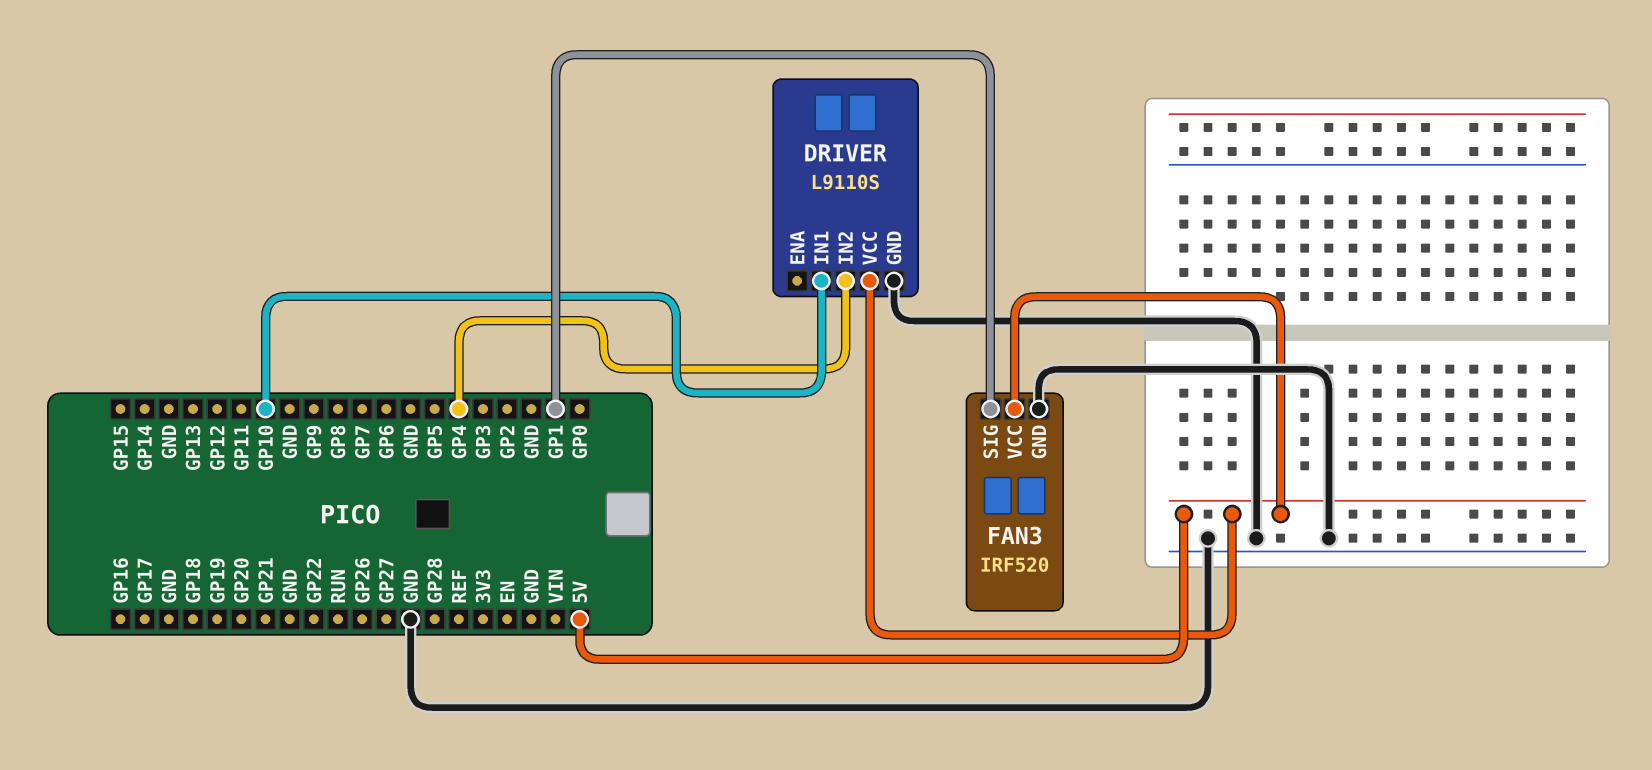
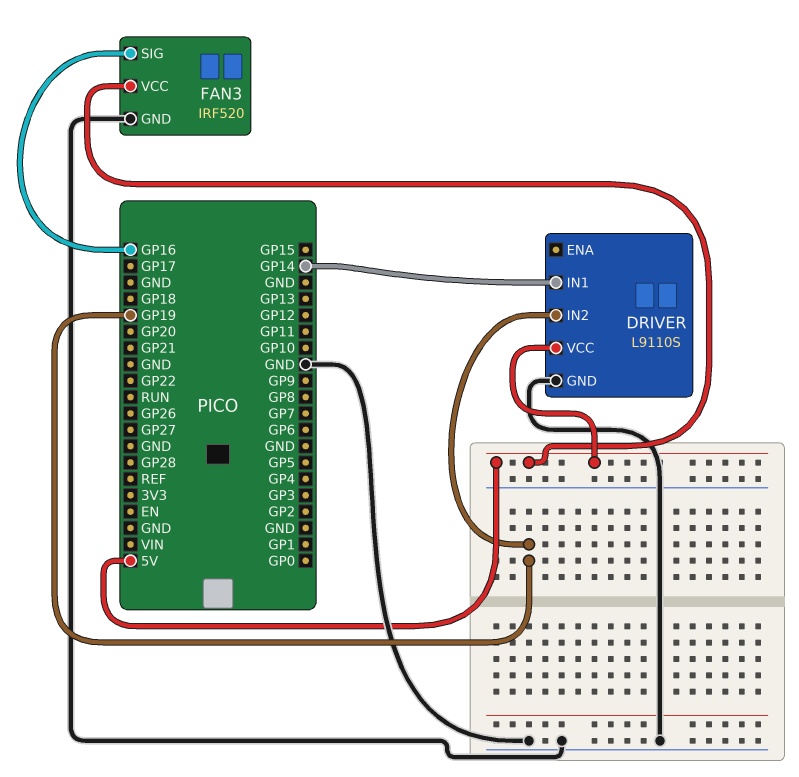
DRIVER pin IN1: GP10 -> GP14
DRIVER pin IN2: GP4 -> GP19
FAN3 pin SIG: GP1 -> GP16

